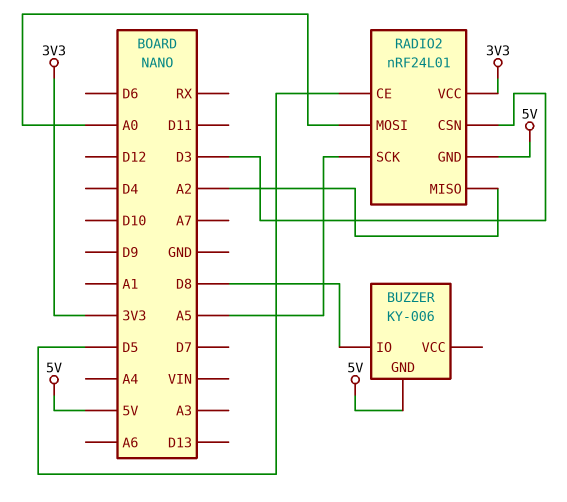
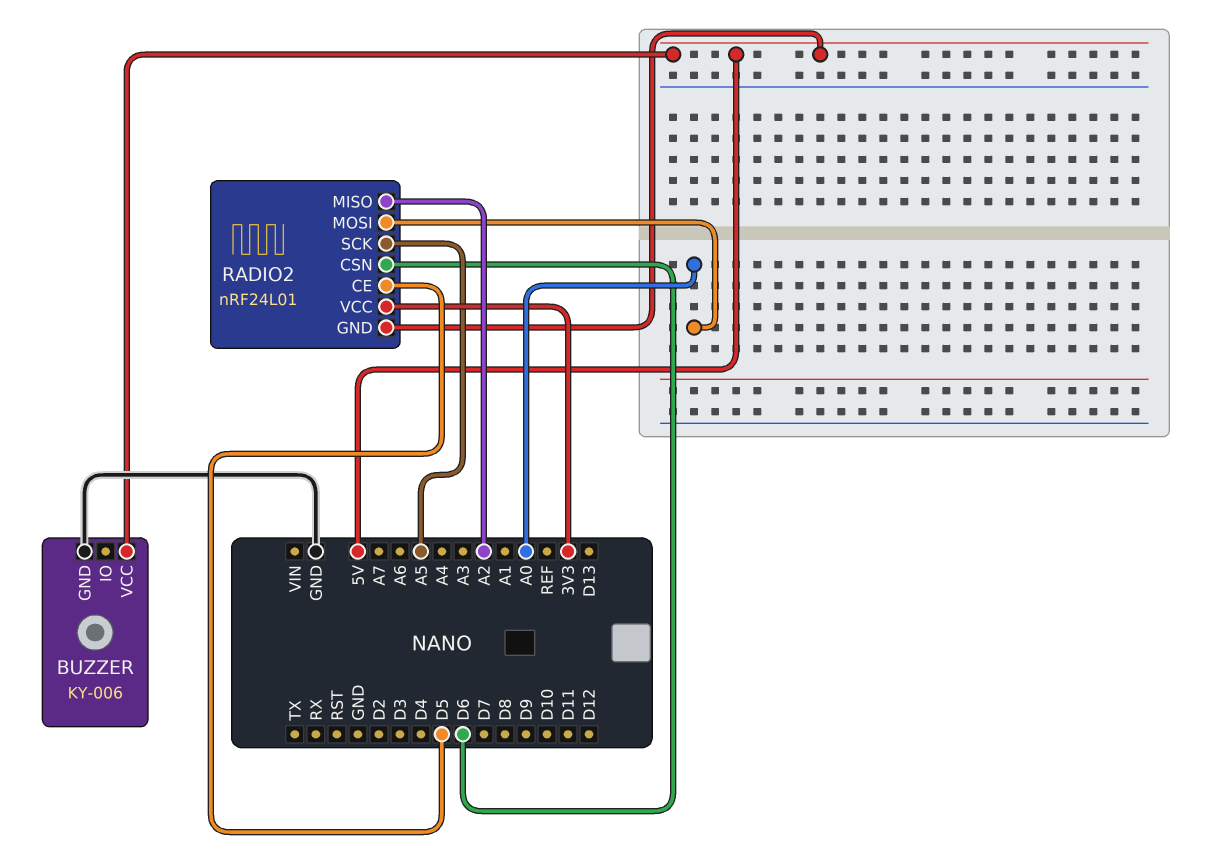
BUZZER pin GND: 5V -> GND
BUZZER pin IO: D8 -> none
BUZZER pin VCC: none -> 5V
RADIO2 pin CSN: D3 -> D6

